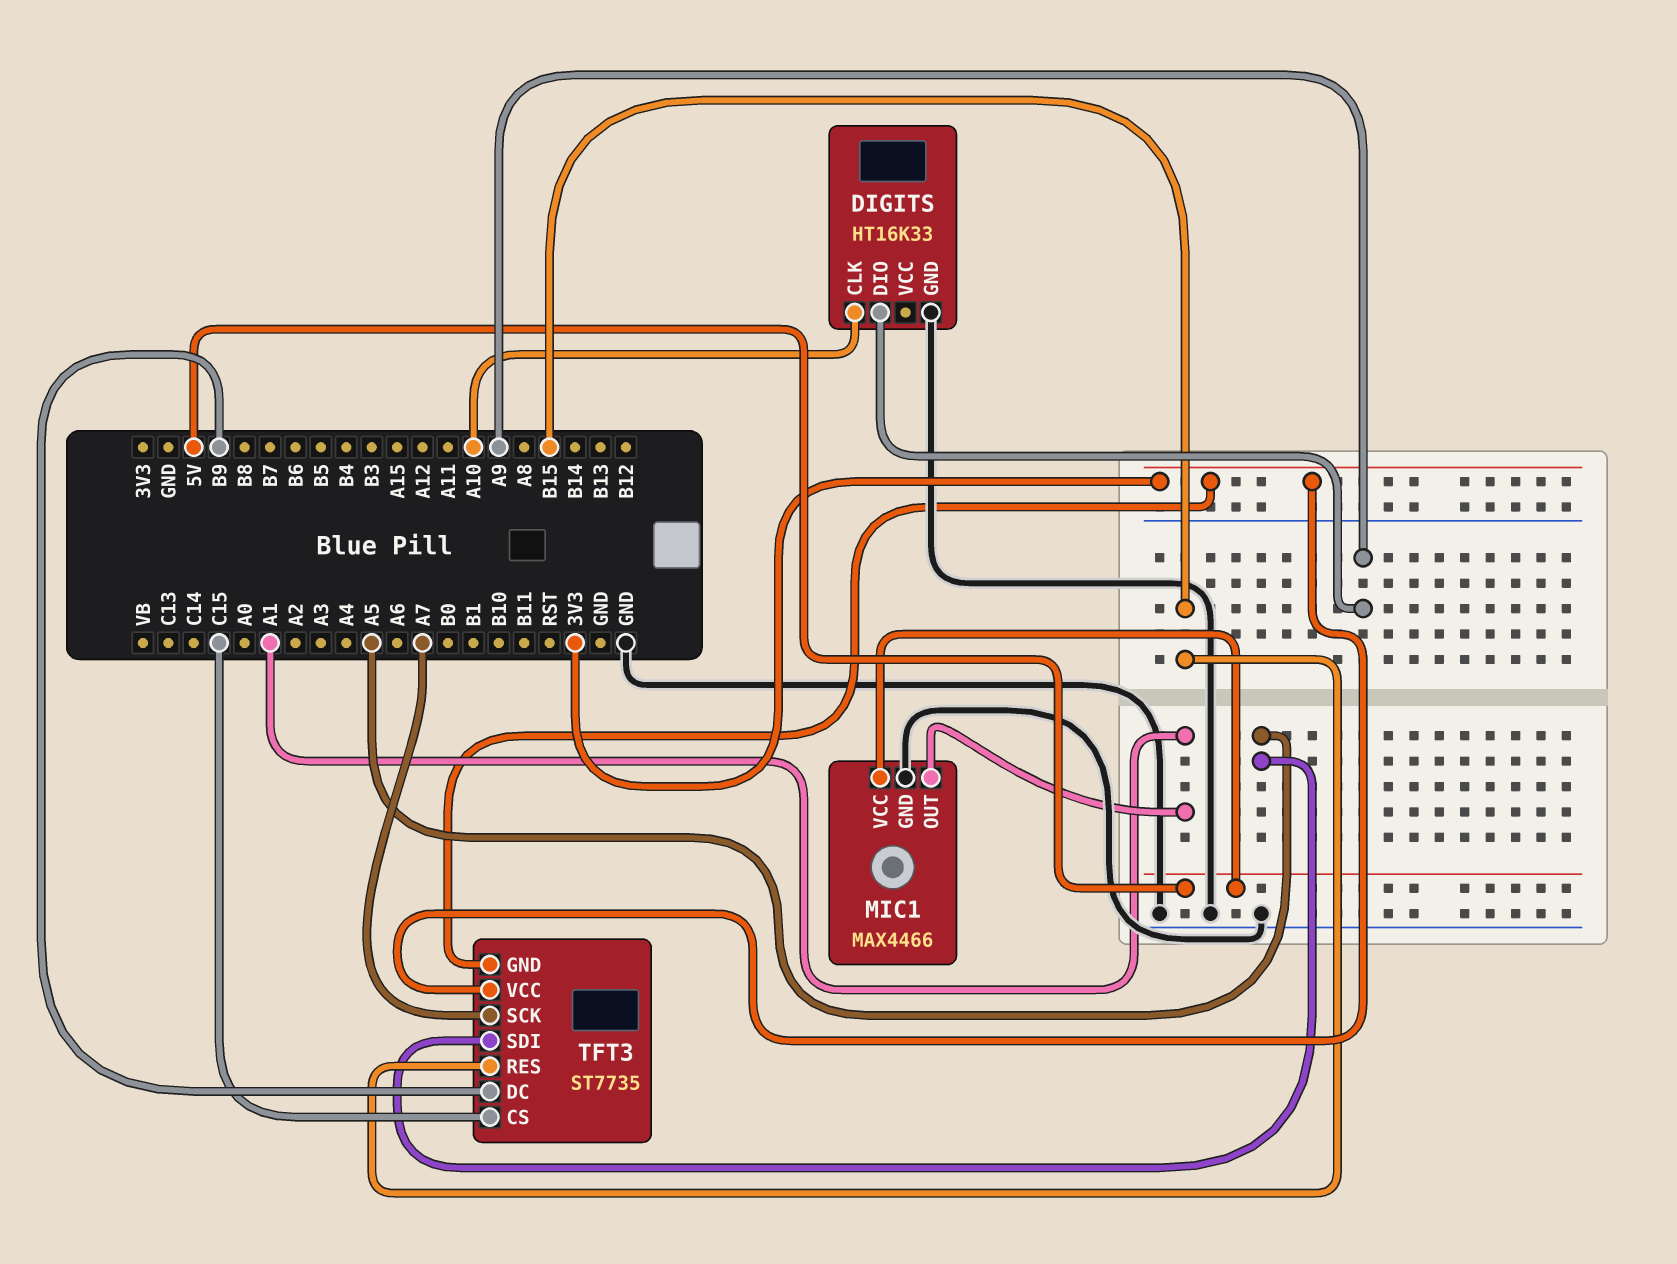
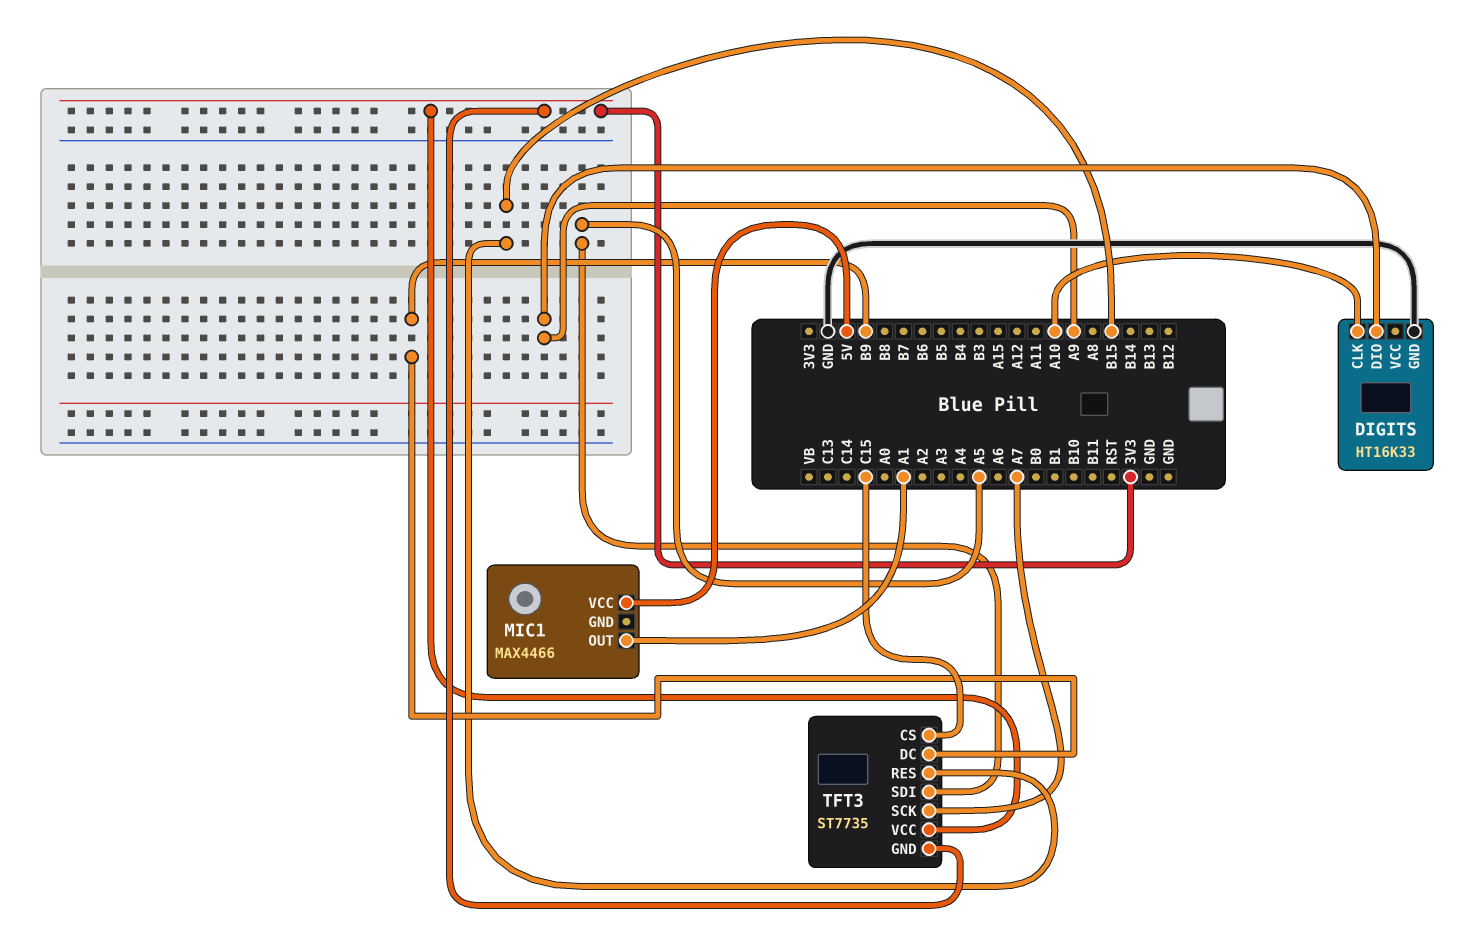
MIC1 pin GND: GND -> none

